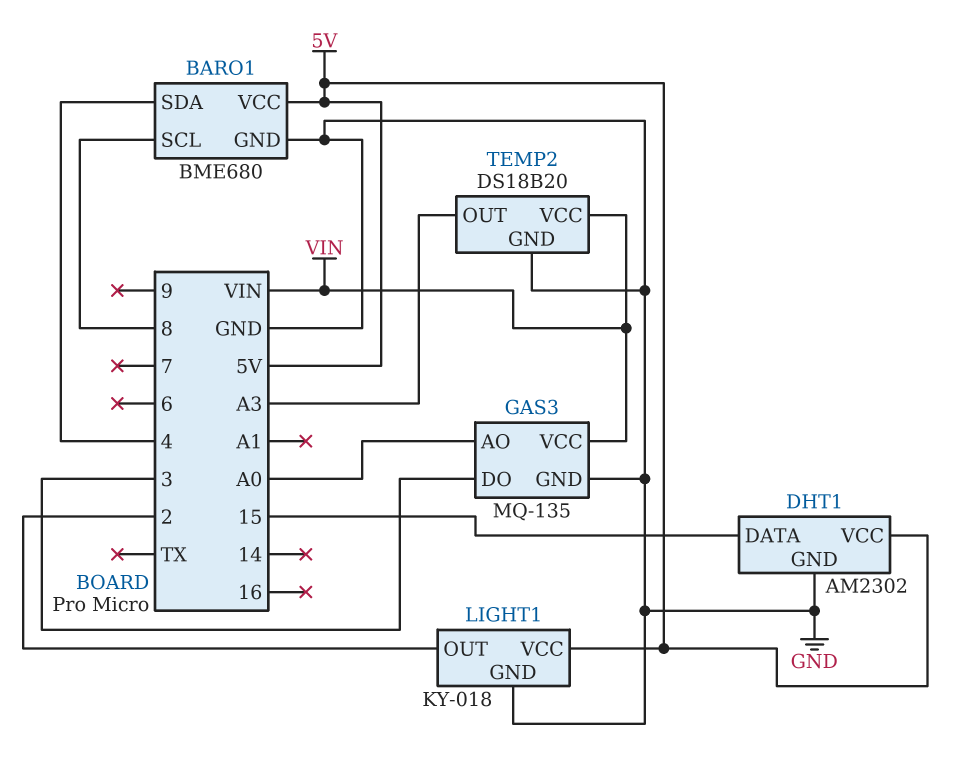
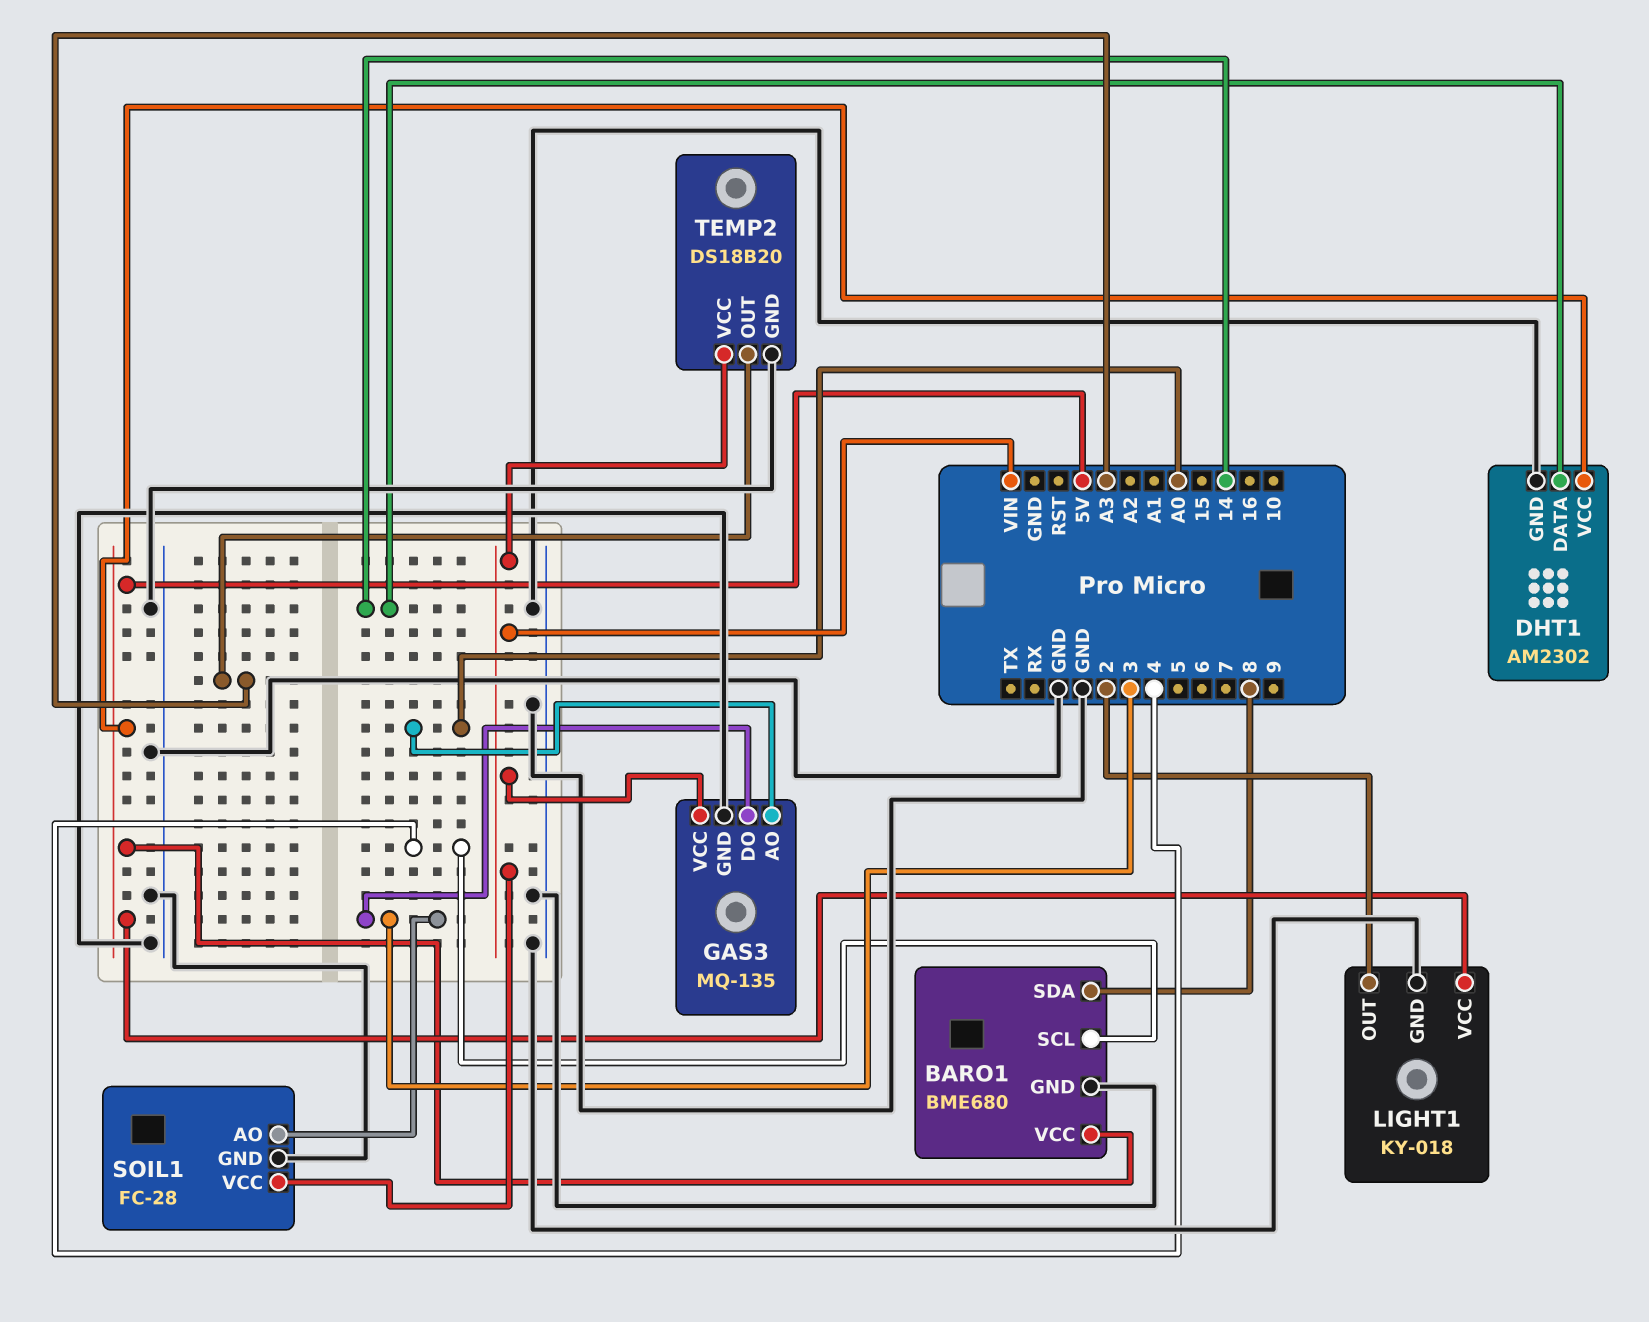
BARO1 pin SCL: 8 -> 4
BARO1 pin SDA: 4 -> 8
DHT1 pin DATA: 15 -> 14
SOIL1: none -> FC-28
SOIL1 pin AO: none -> 3
SOIL1 pin GND: none -> GND
SOIL1 pin VCC: none -> VIN

